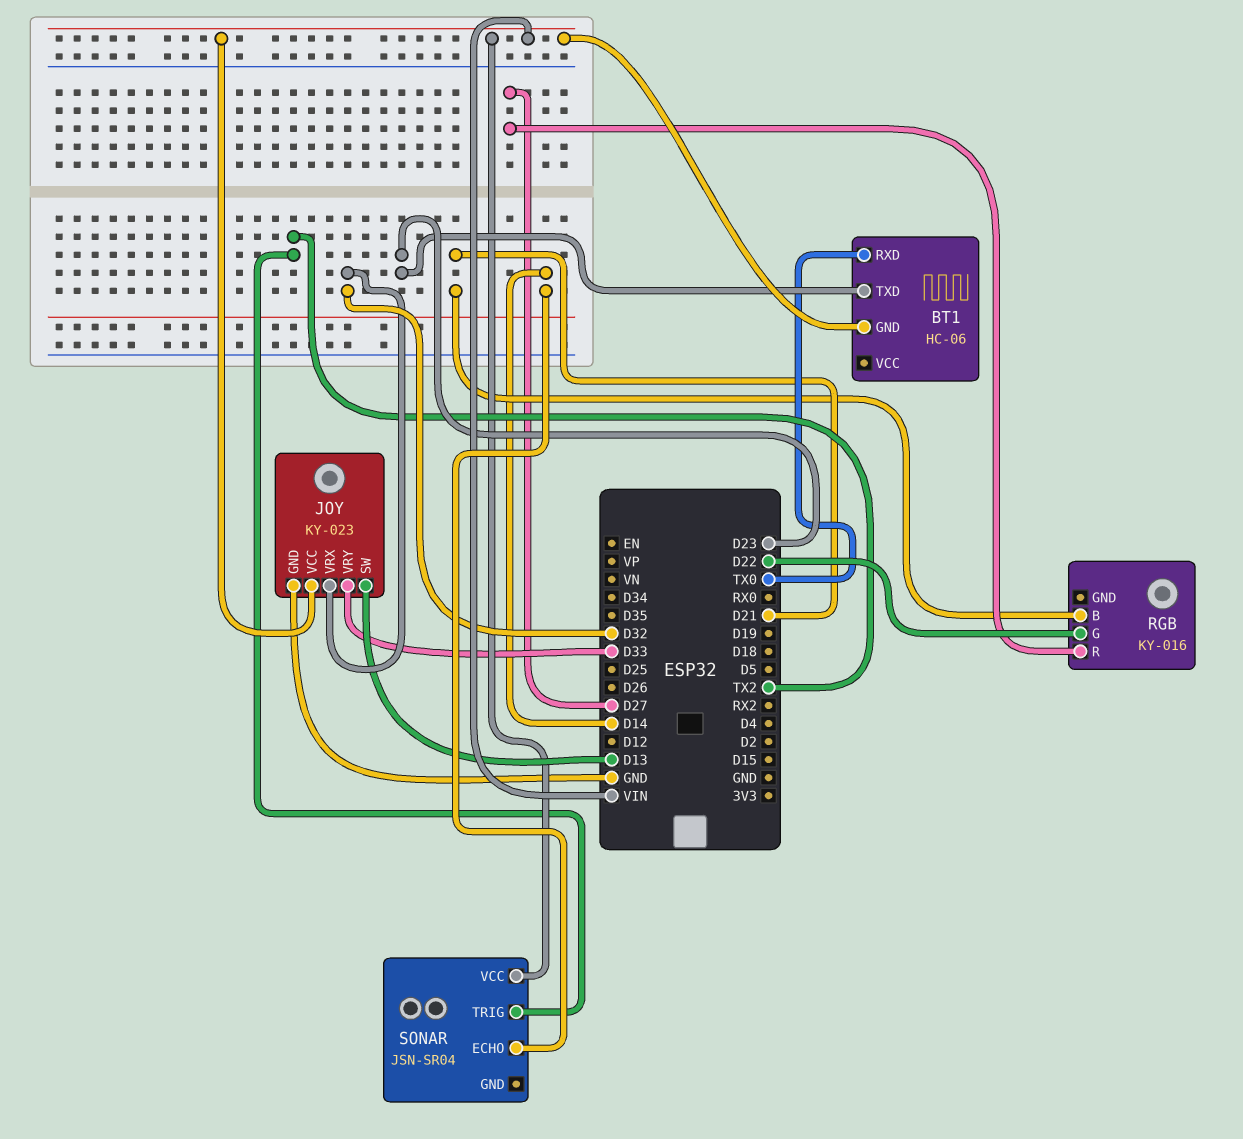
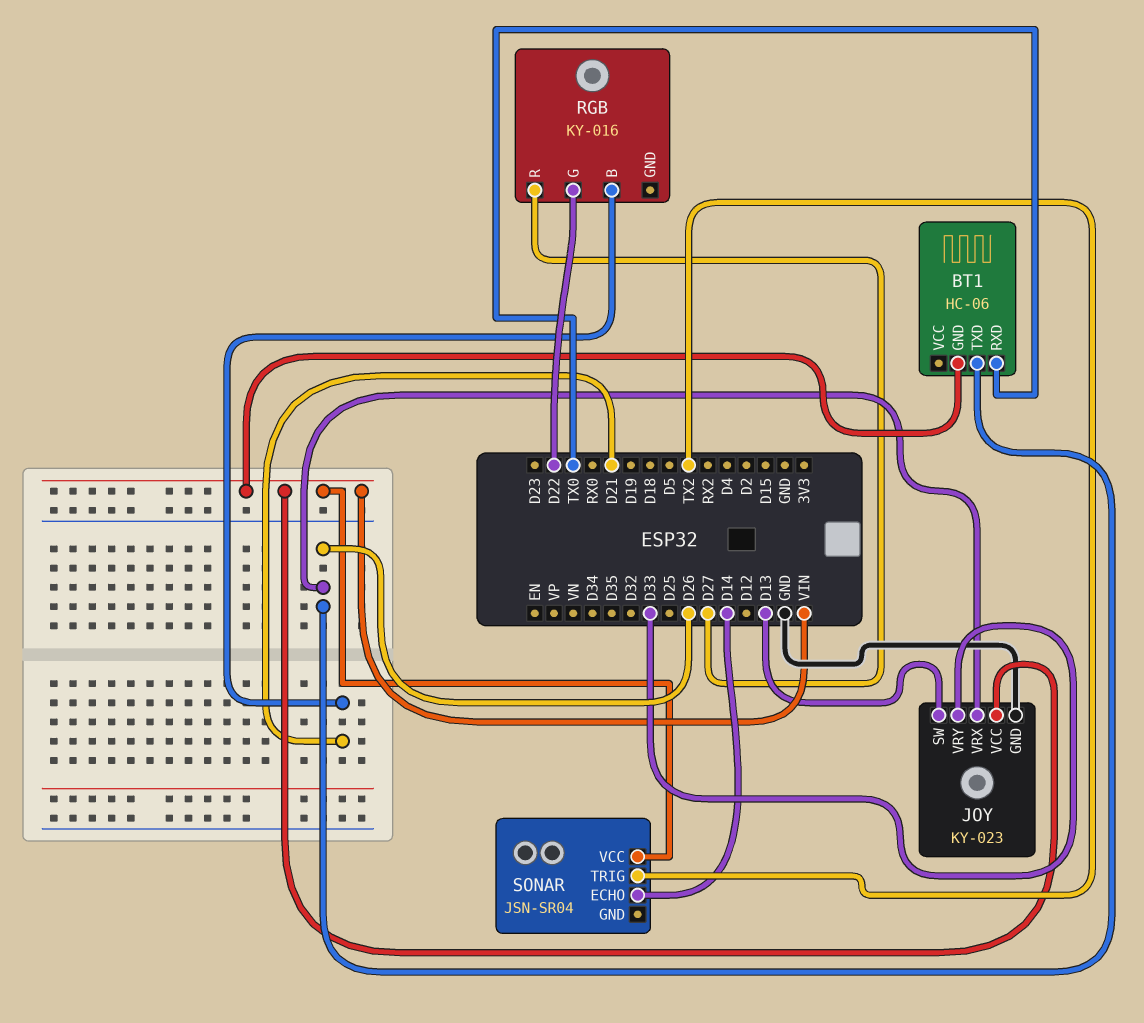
BT1 pin TXD: D23 -> D26
JOY pin VRX: D32 -> D26

